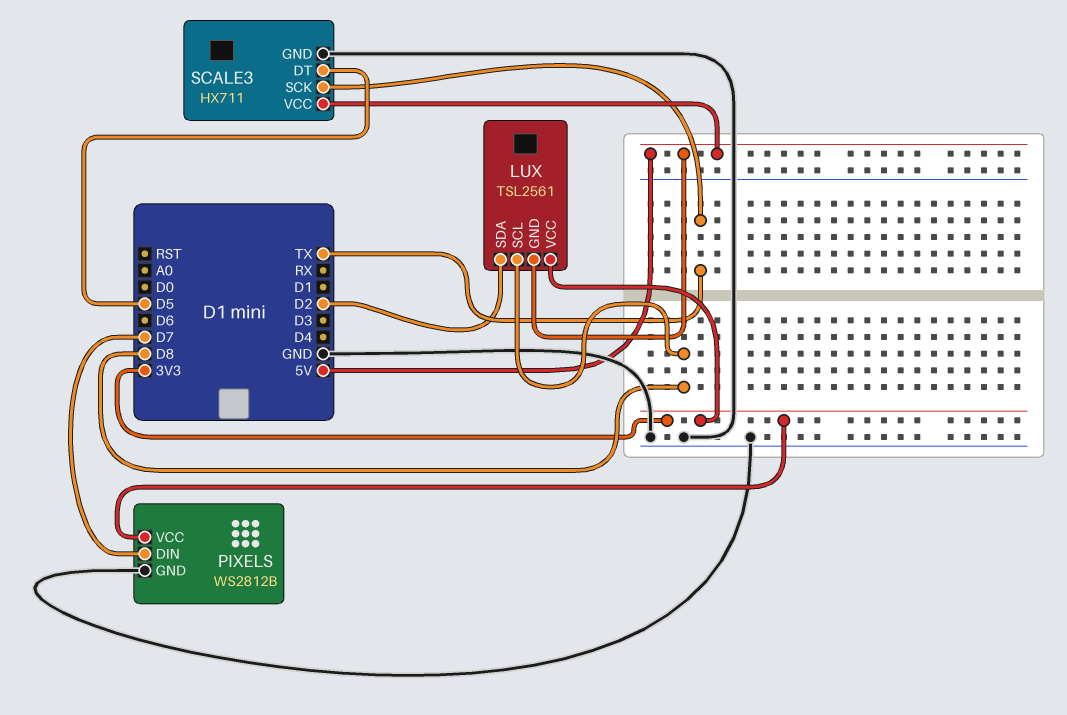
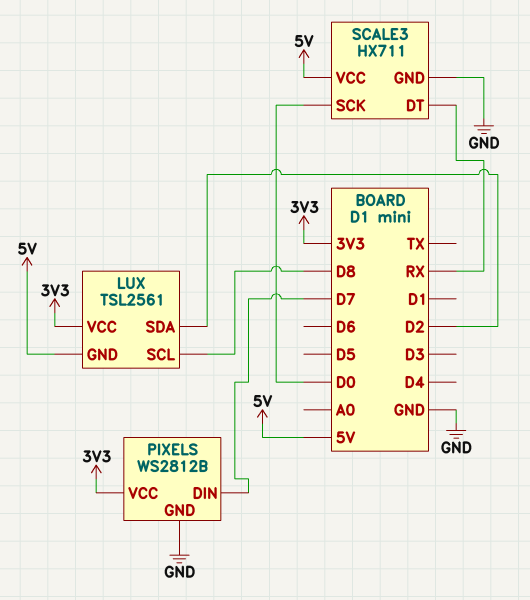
SCALE3 pin DT: D5 -> RX
SCALE3 pin SCK: TX -> D0

